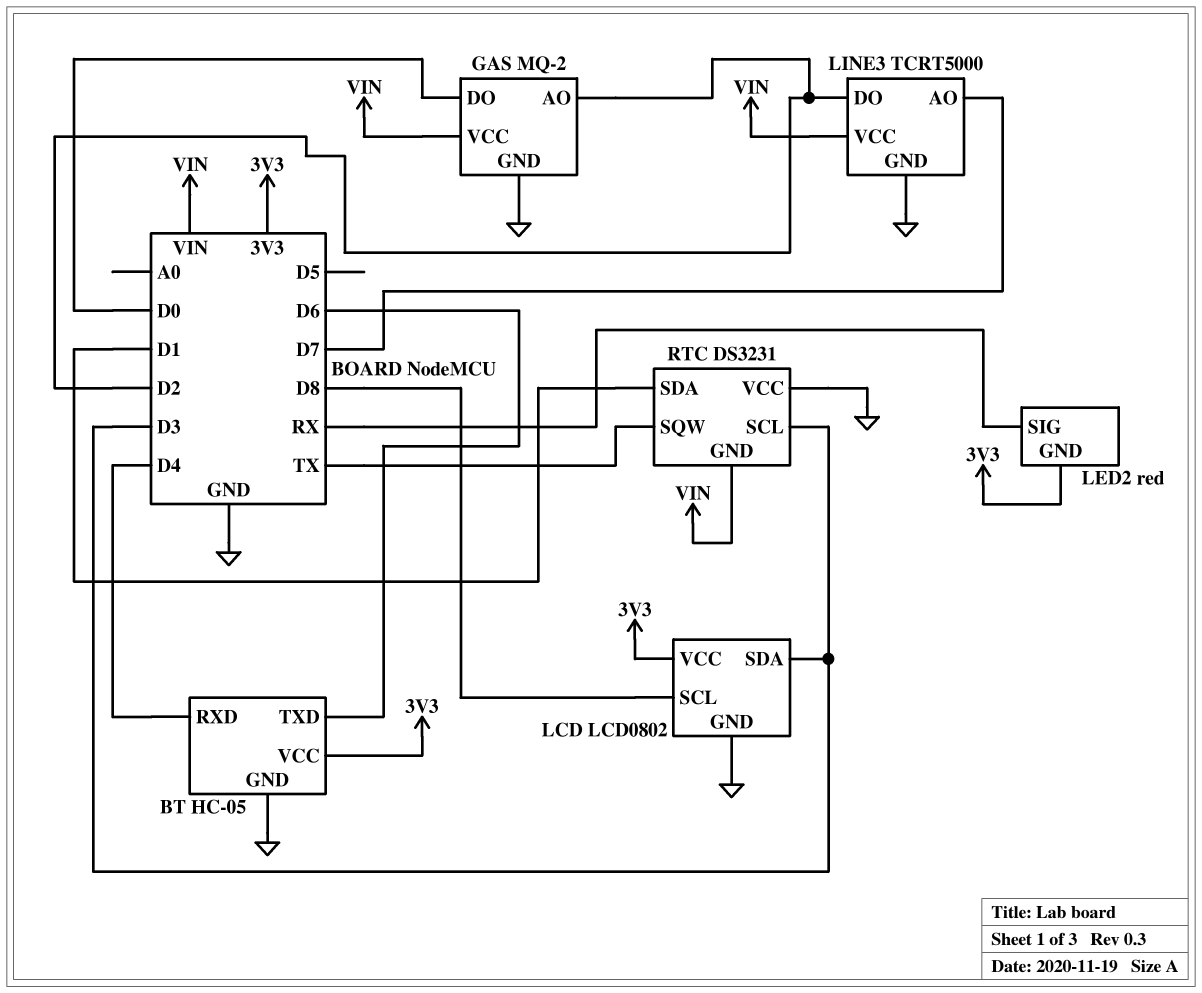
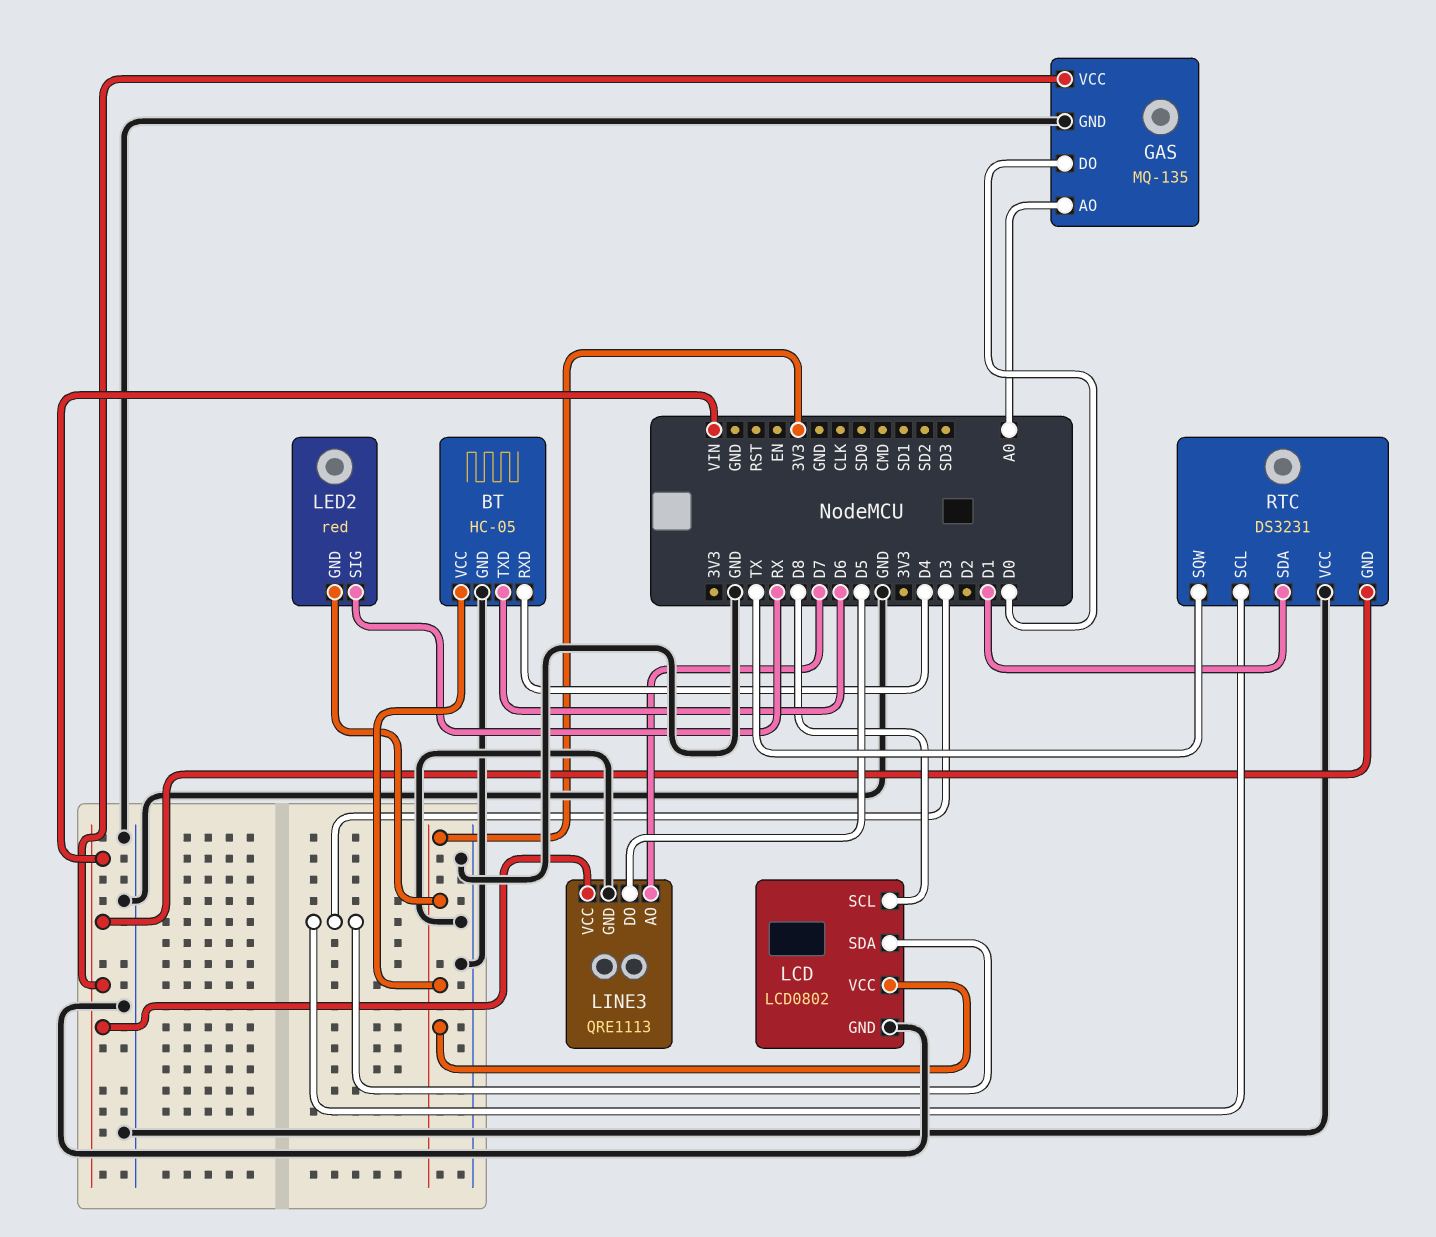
GAS: MQ-2 -> MQ-135
GAS pin AO: D2 -> A0
LINE3: TCRT5000 -> QRE1113
LINE3 pin DO: D2 -> D5

